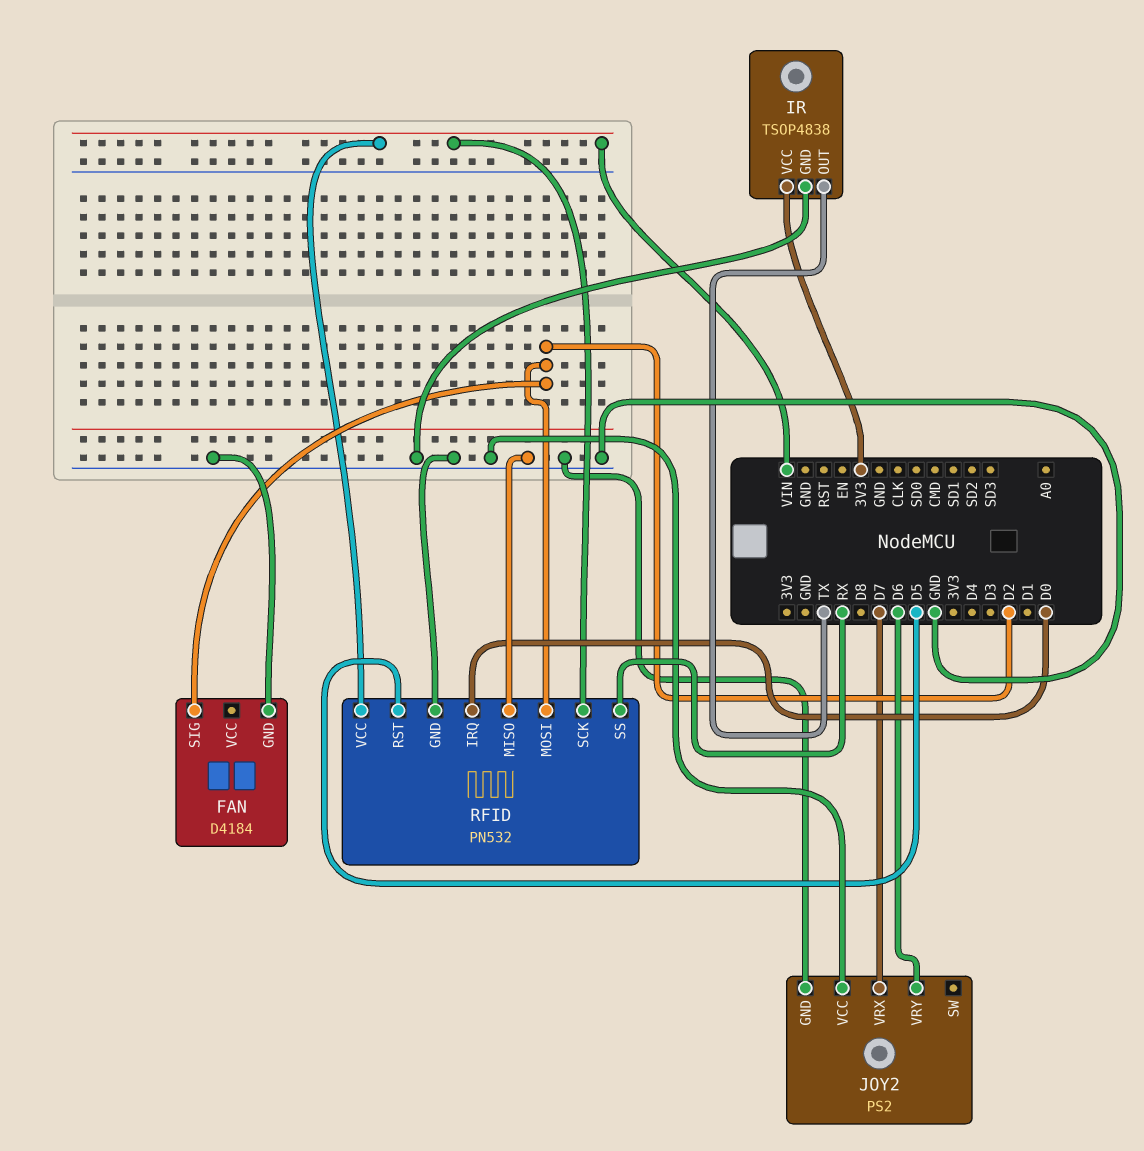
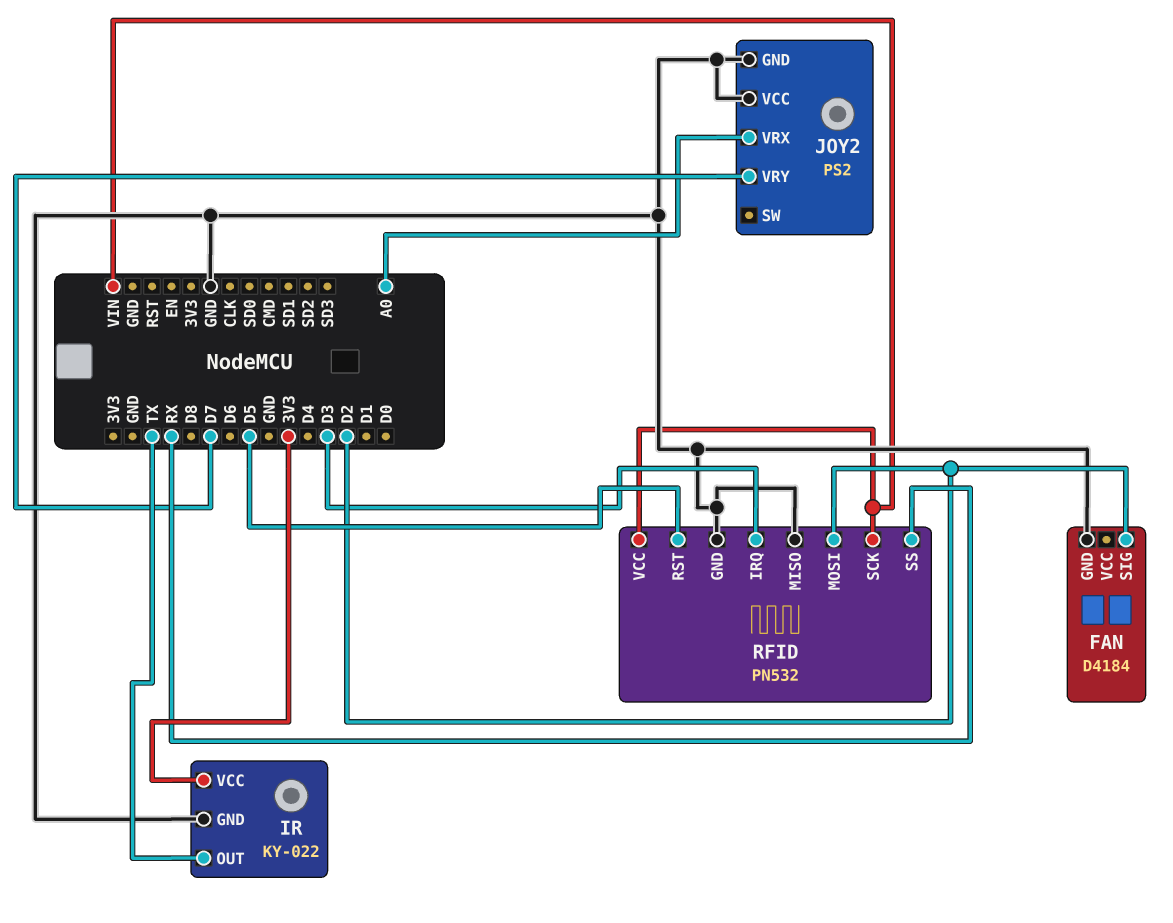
IR: TSOP4838 -> KY-022
JOY2 pin VRX: D7 -> A0
JOY2 pin VRY: D6 -> D7
RFID pin IRQ: D0 -> D3

